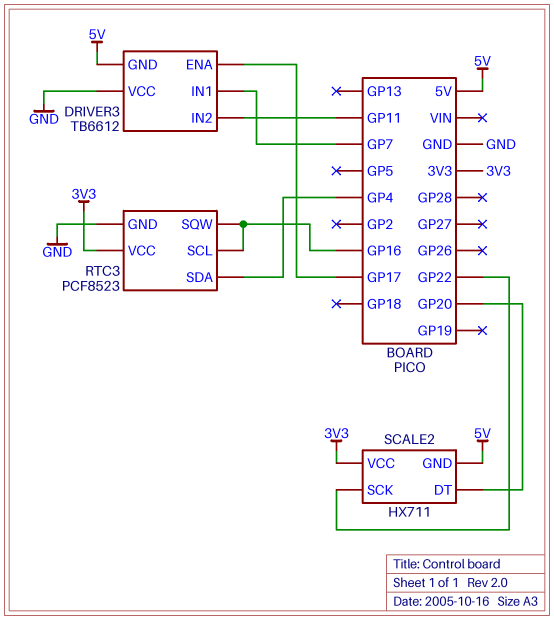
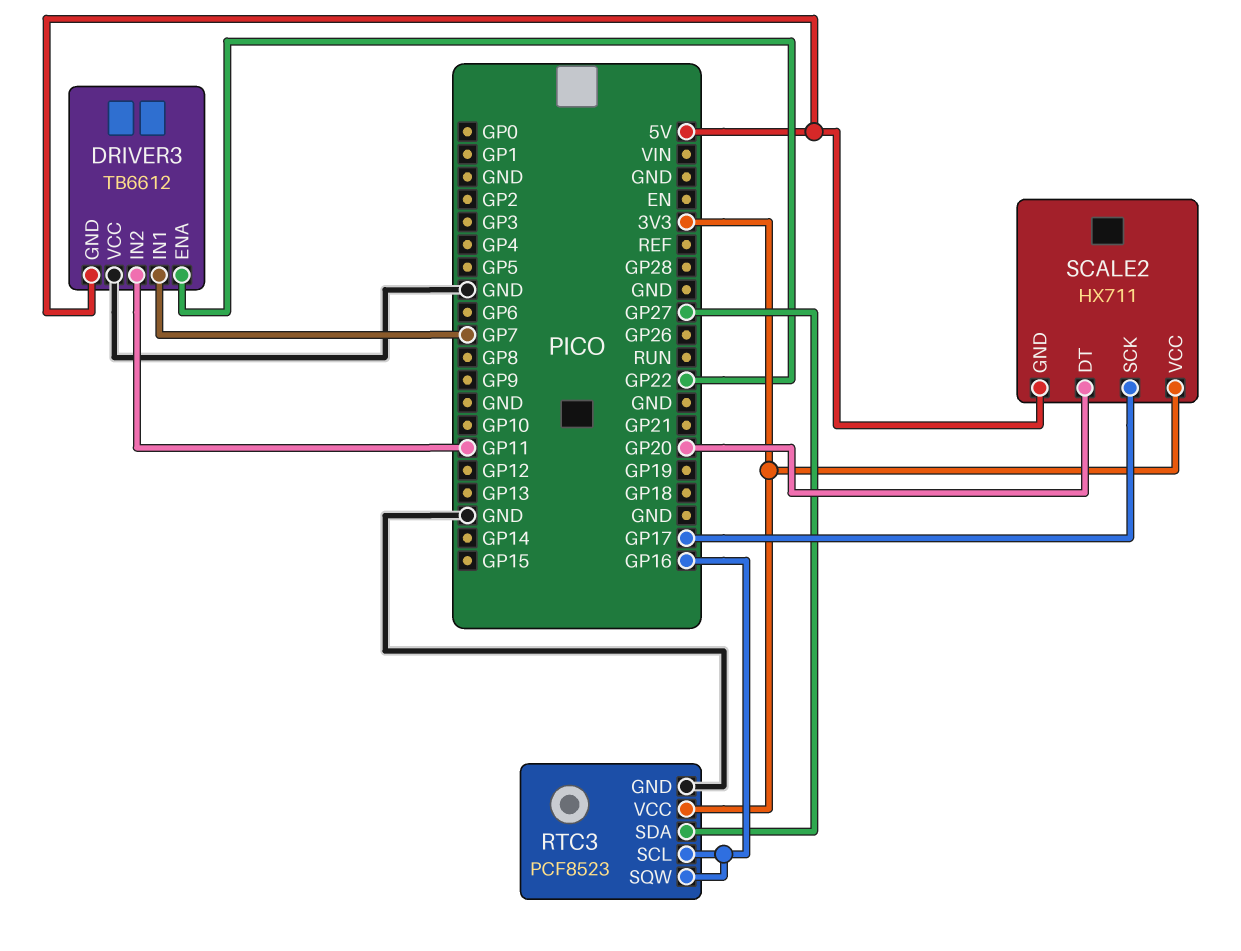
DRIVER3 pin ENA: GP17 -> GP22
RTC3 pin SDA: GP4 -> GP27
SCALE2 pin SCK: GP22 -> GP17

